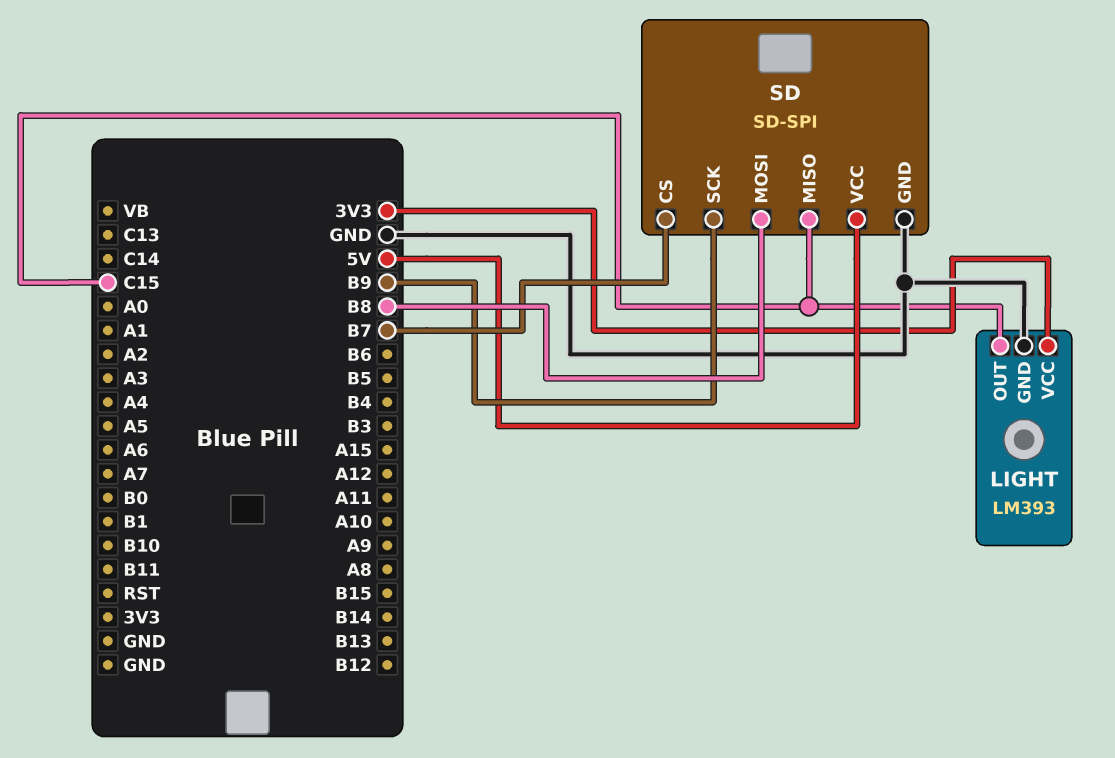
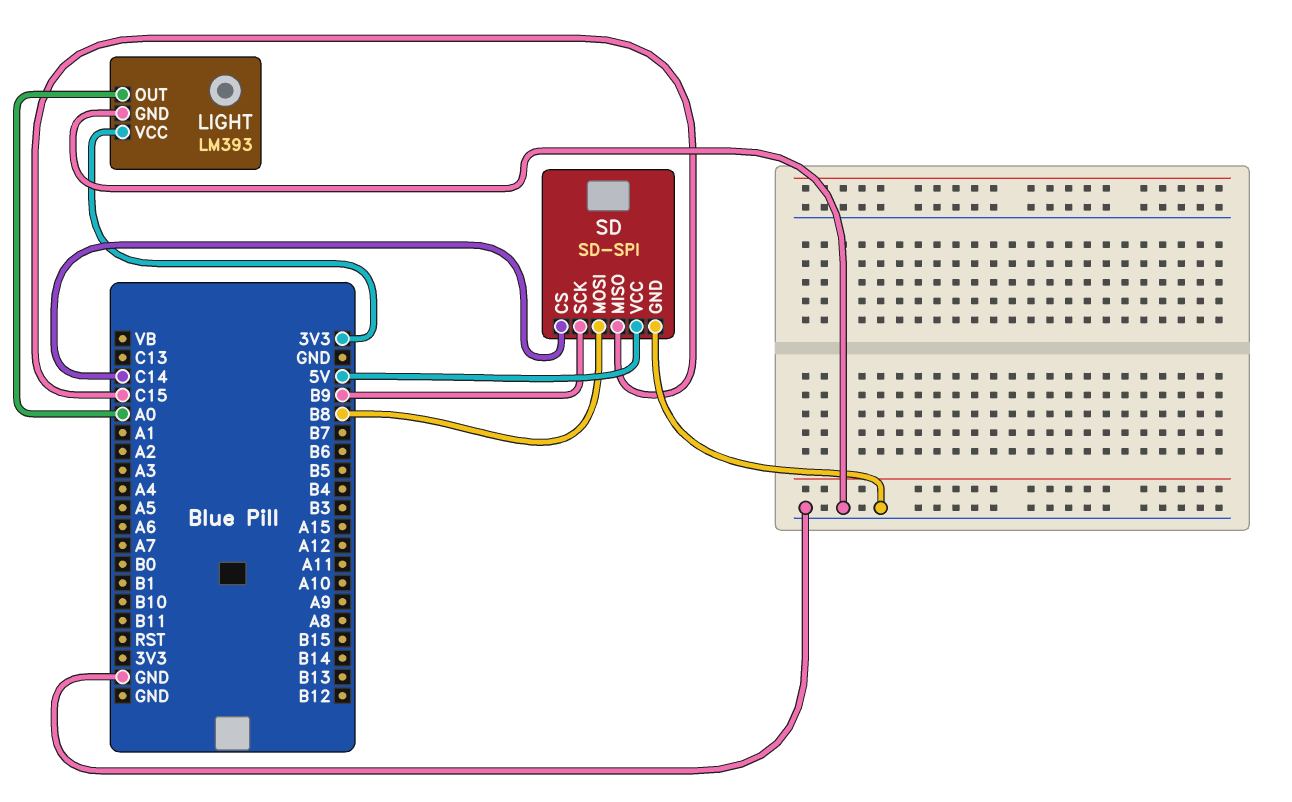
LIGHT pin OUT: C15 -> A0
SD pin CS: B7 -> C14

